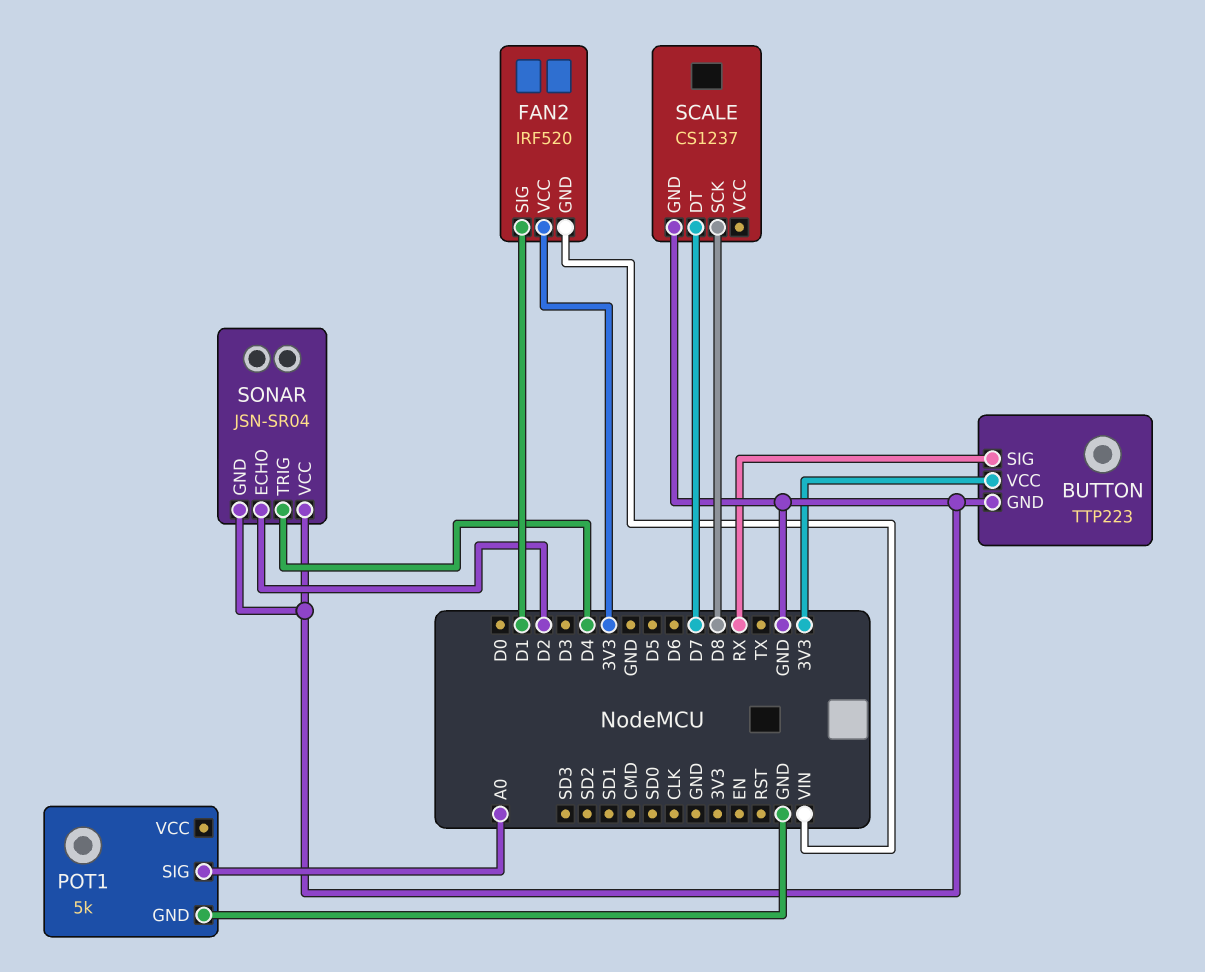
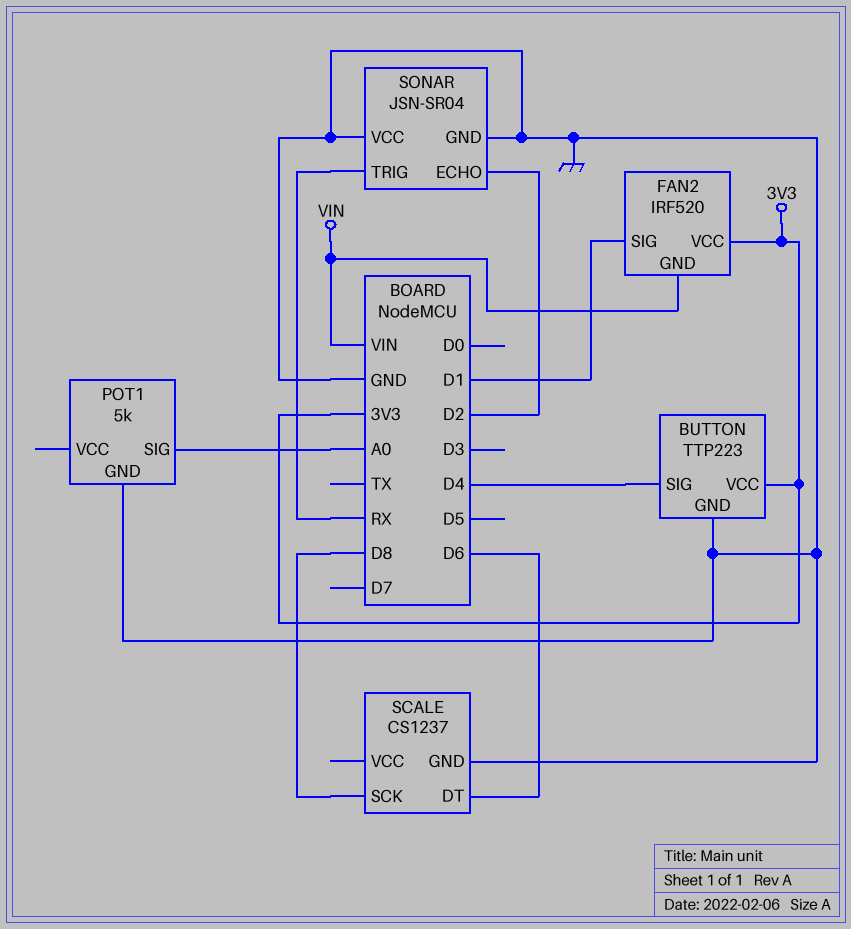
BUTTON pin SIG: RX -> D4
SCALE pin DT: D7 -> D6
SONAR pin TRIG: D4 -> RX

